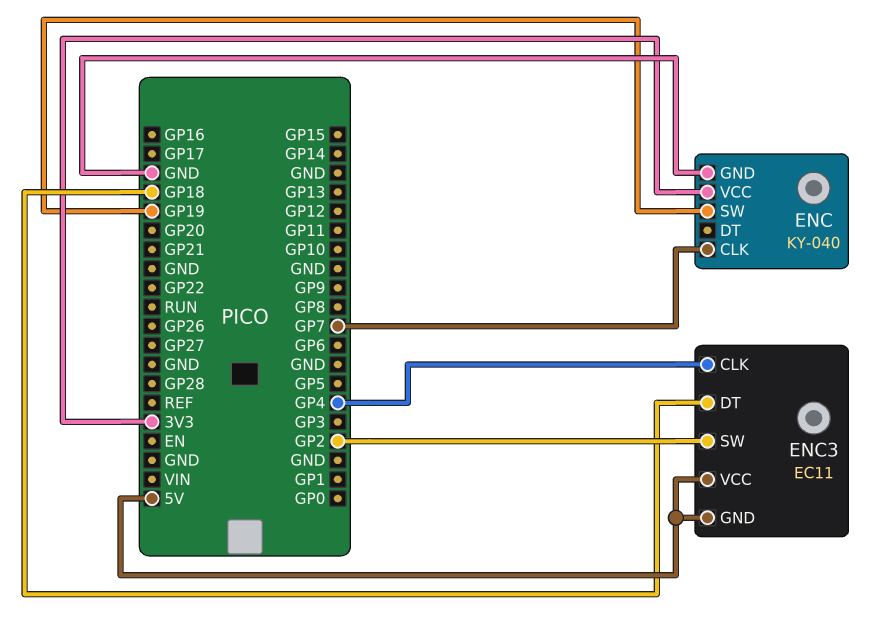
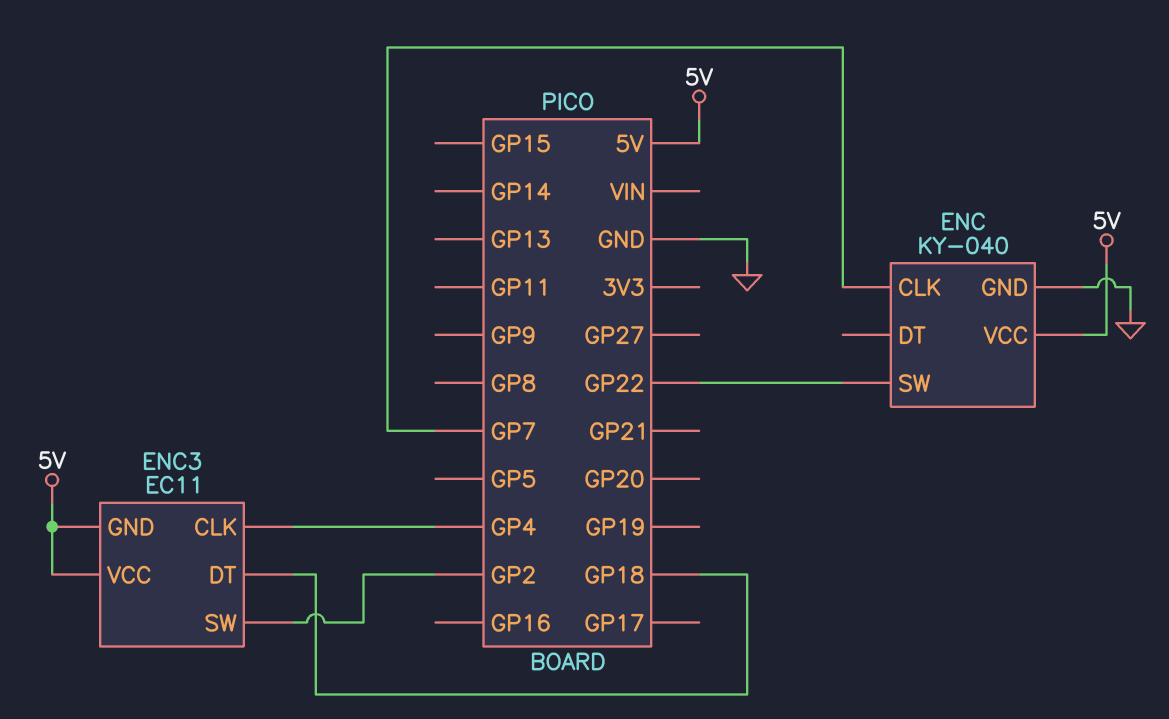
ENC pin SW: GP19 -> GP22
ENC pin VCC: 3V3 -> 5V

